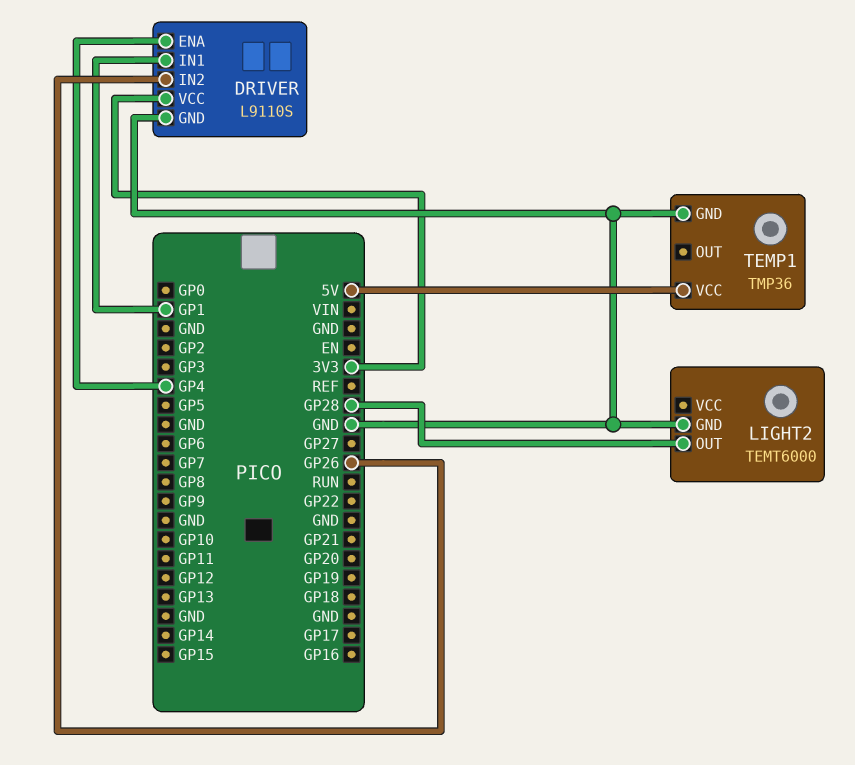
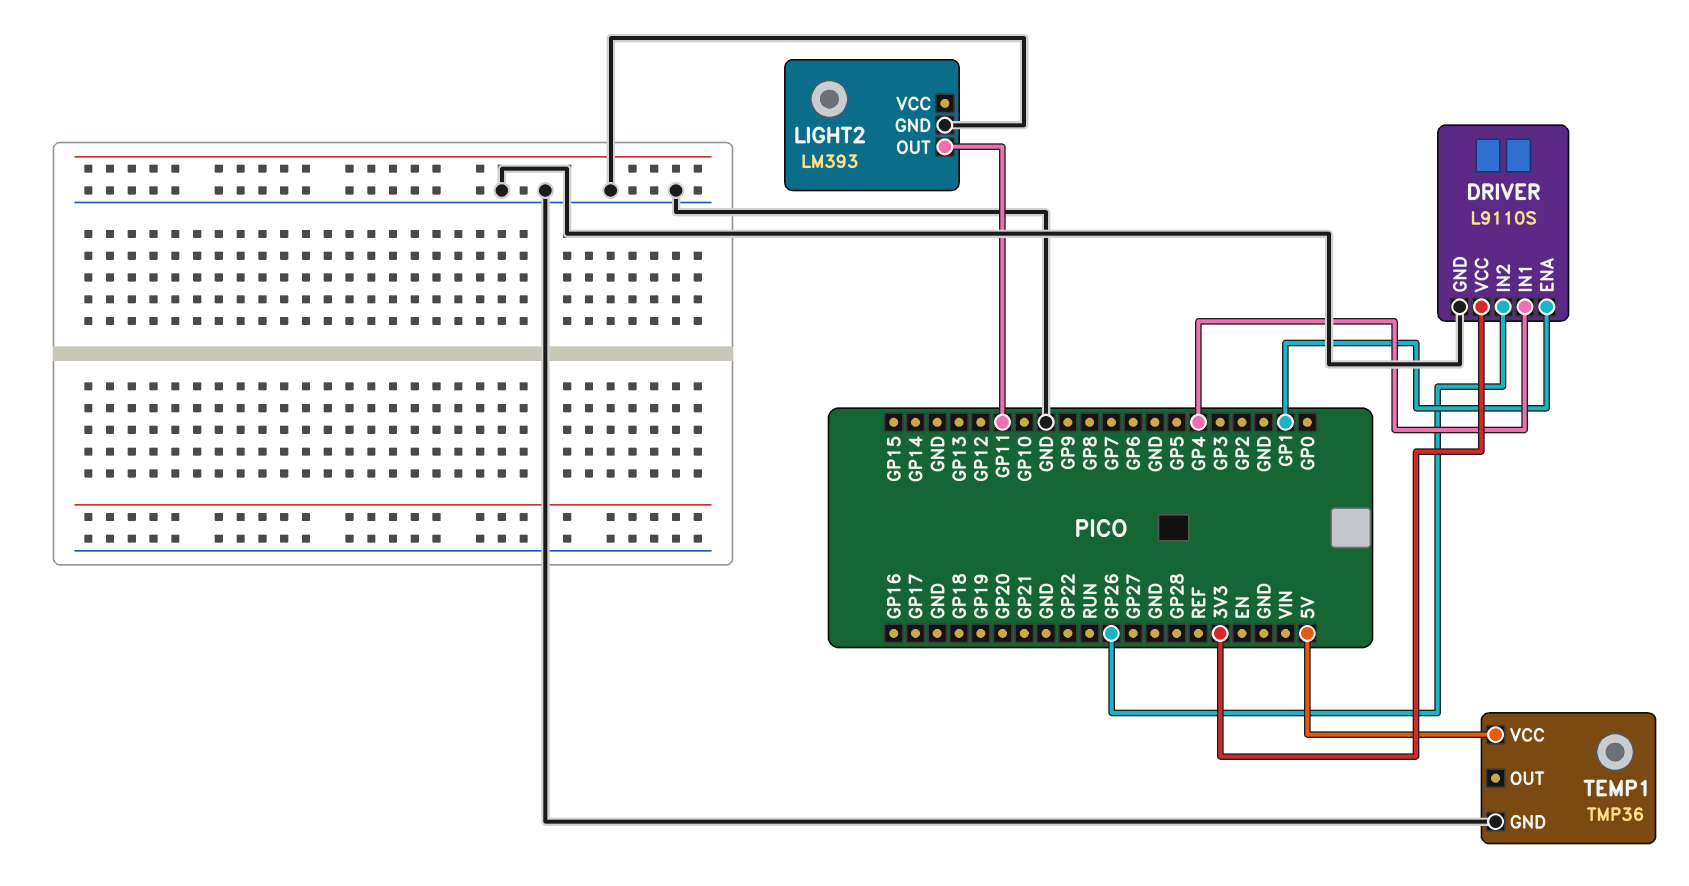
DRIVER pin ENA: GP4 -> GP1
DRIVER pin IN1: GP1 -> GP4
LIGHT2: TEMT6000 -> LM393
LIGHT2 pin OUT: GP28 -> GP11

